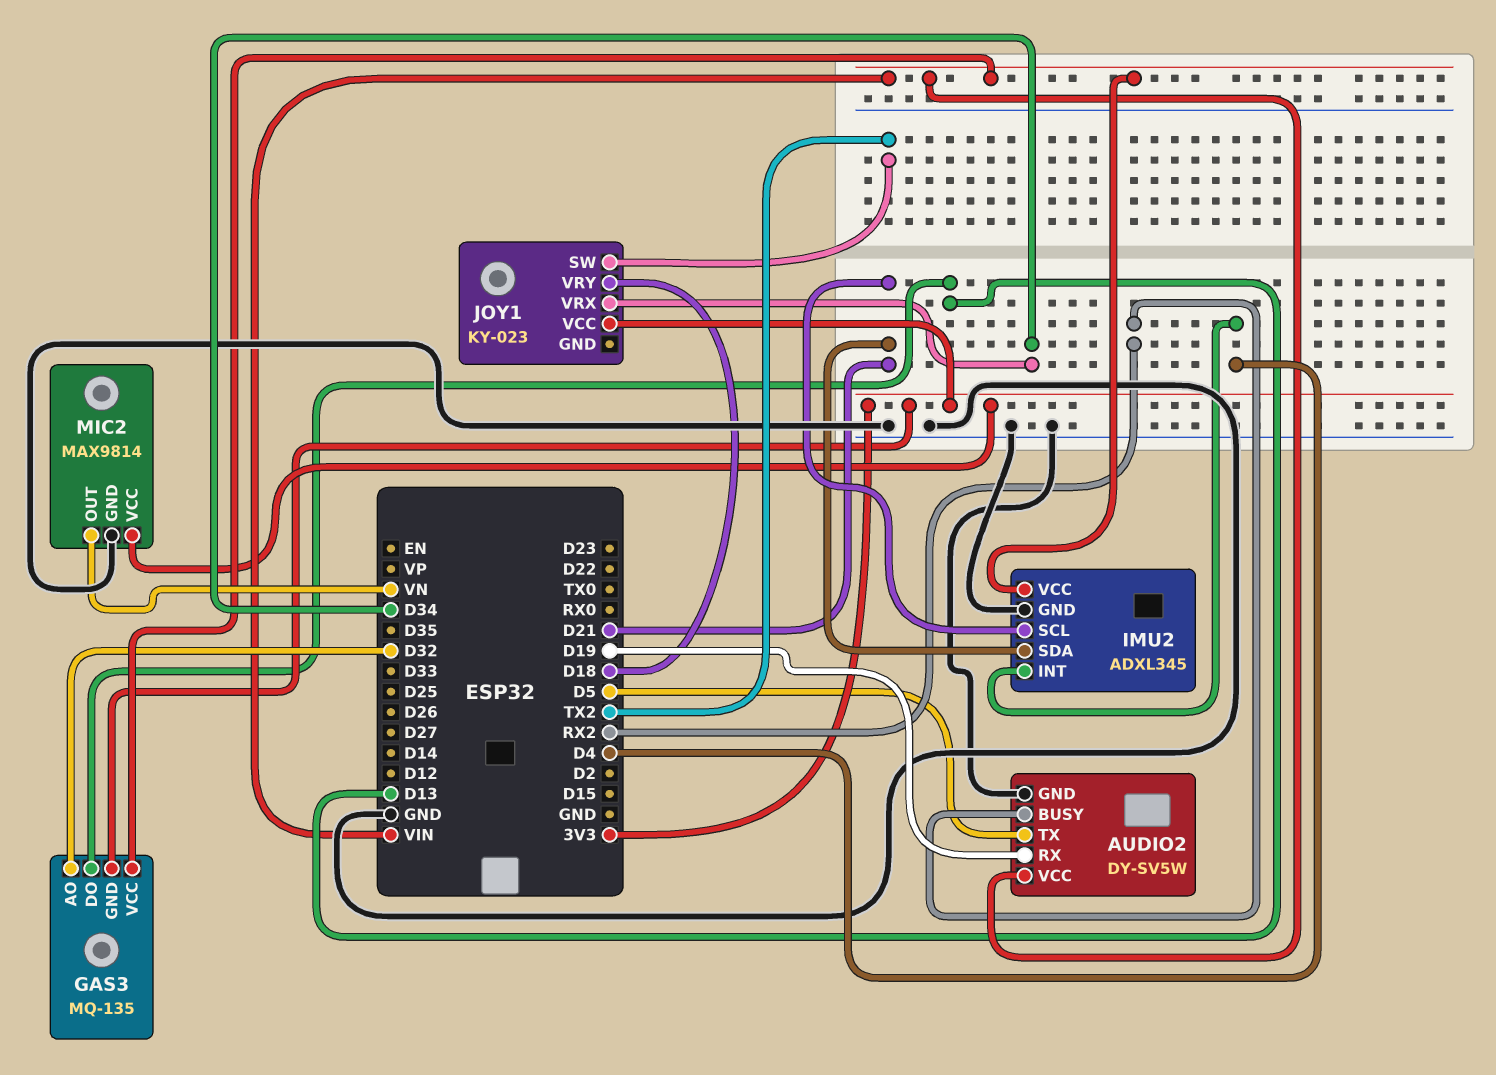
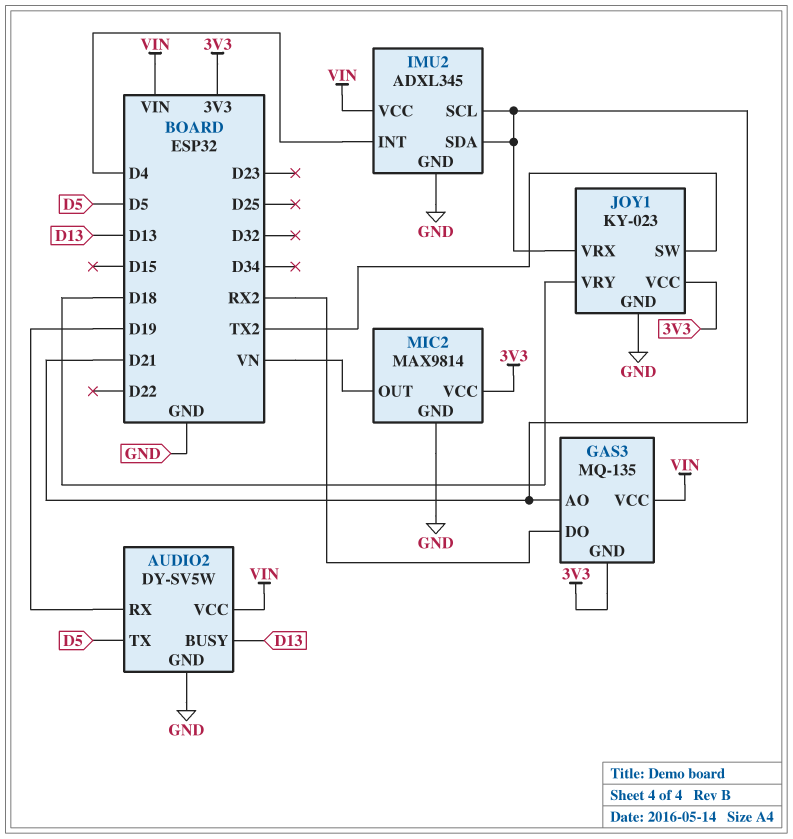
AUDIO2 pin BUSY: RX2 -> D13
GAS3 pin AO: D32 -> D21
GAS3 pin DO: D13 -> RX2
JOY1 pin GND: none -> GND
JOY1 pin VRX: D34 -> D21

